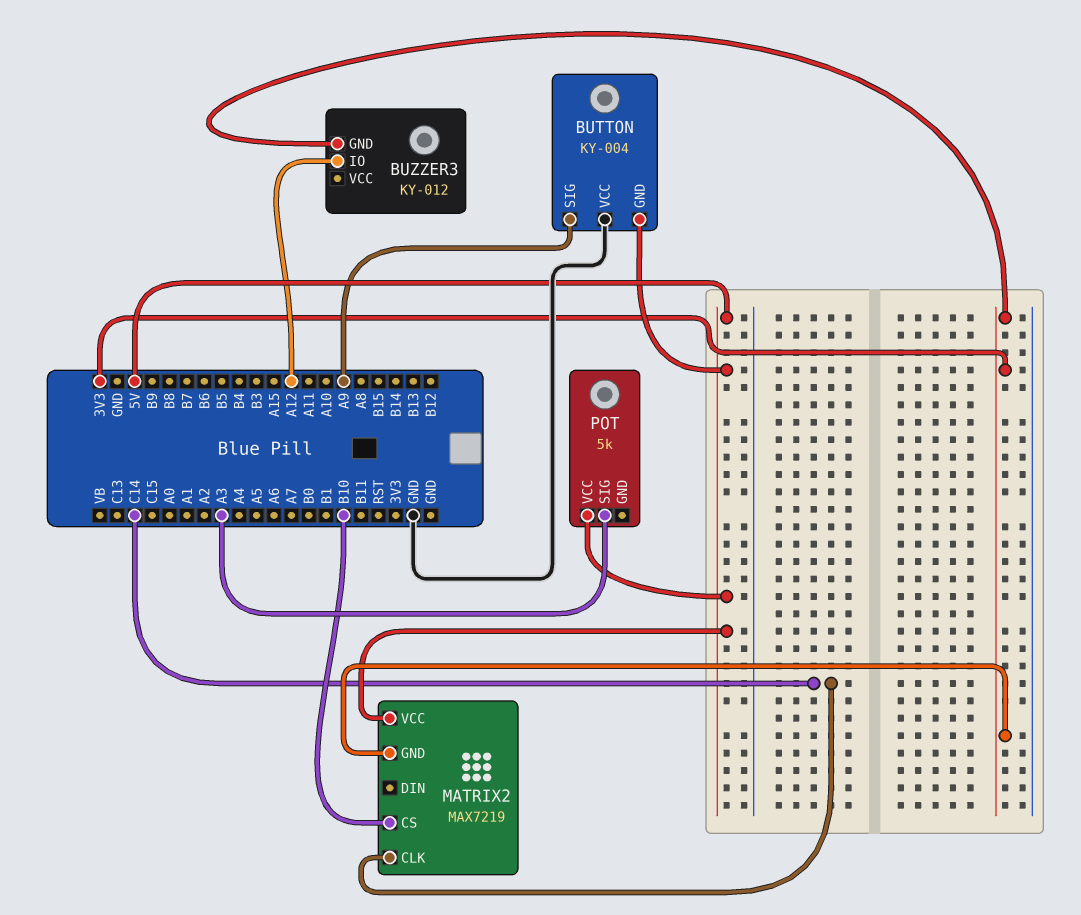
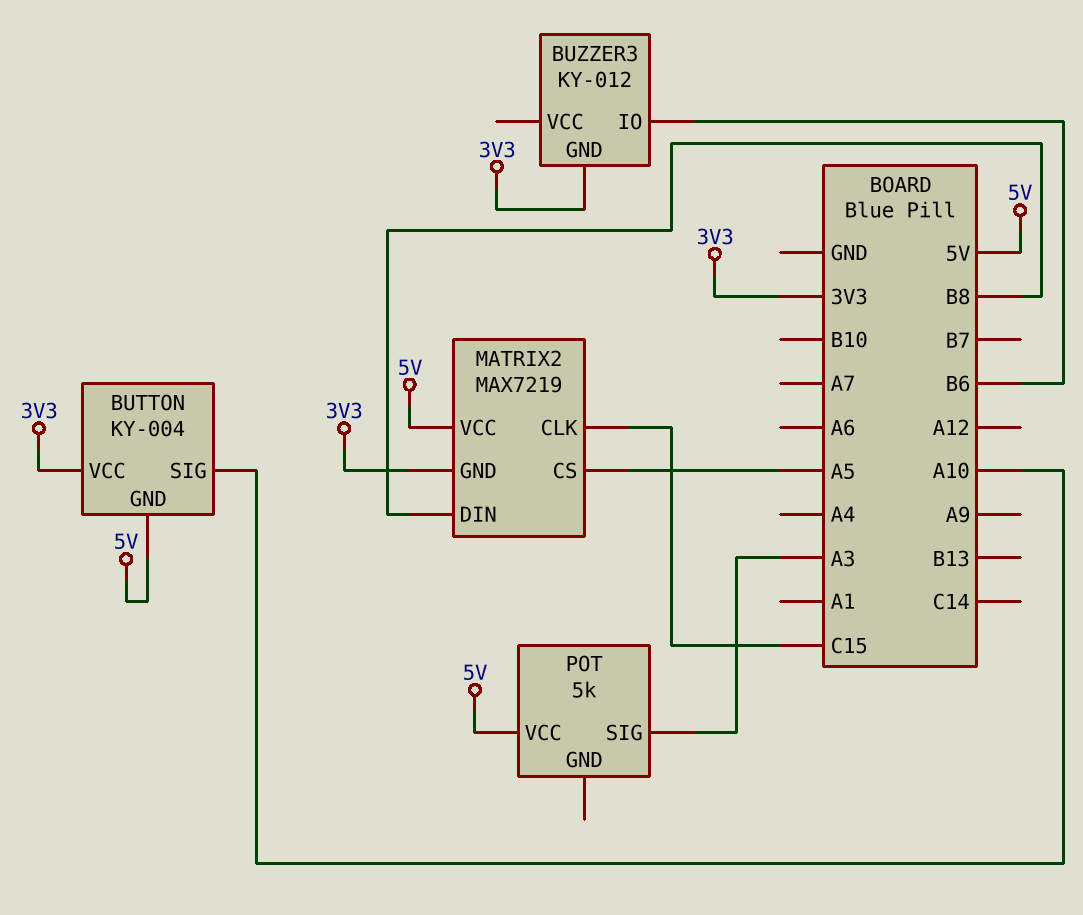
BUTTON pin SIG: A9 -> A10
BUTTON pin VCC: GND -> 3V3
BUZZER3 pin IO: A12 -> B6
MATRIX2 pin CLK: C14 -> C15
MATRIX2 pin CS: B10 -> A5
MATRIX2 pin DIN: none -> B8

